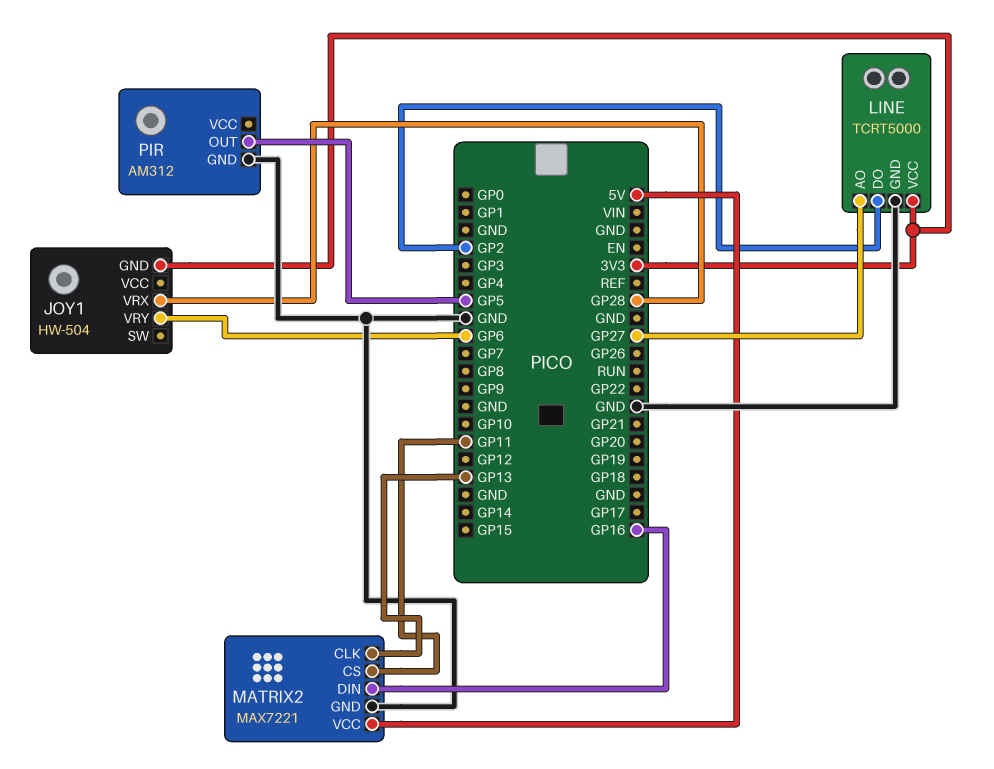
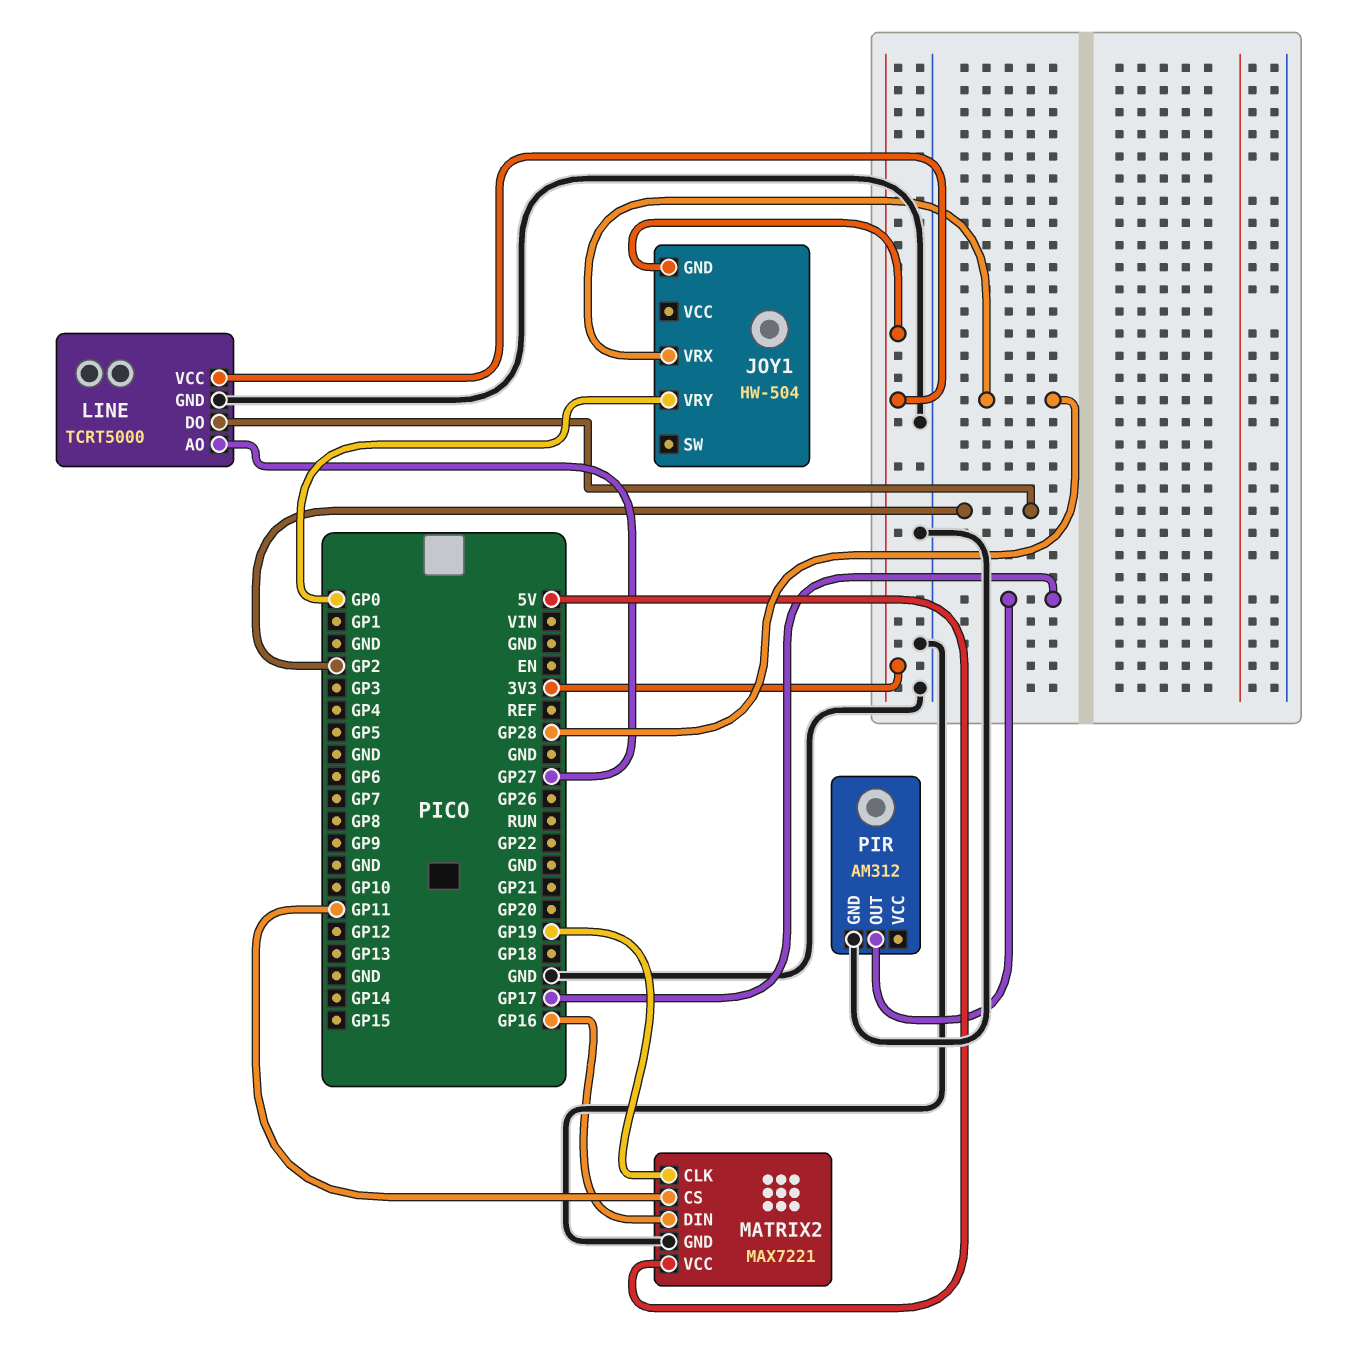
JOY1 pin VRY: GP6 -> GP0
MATRIX2 pin CLK: GP13 -> GP19
PIR pin OUT: GP5 -> GP17

